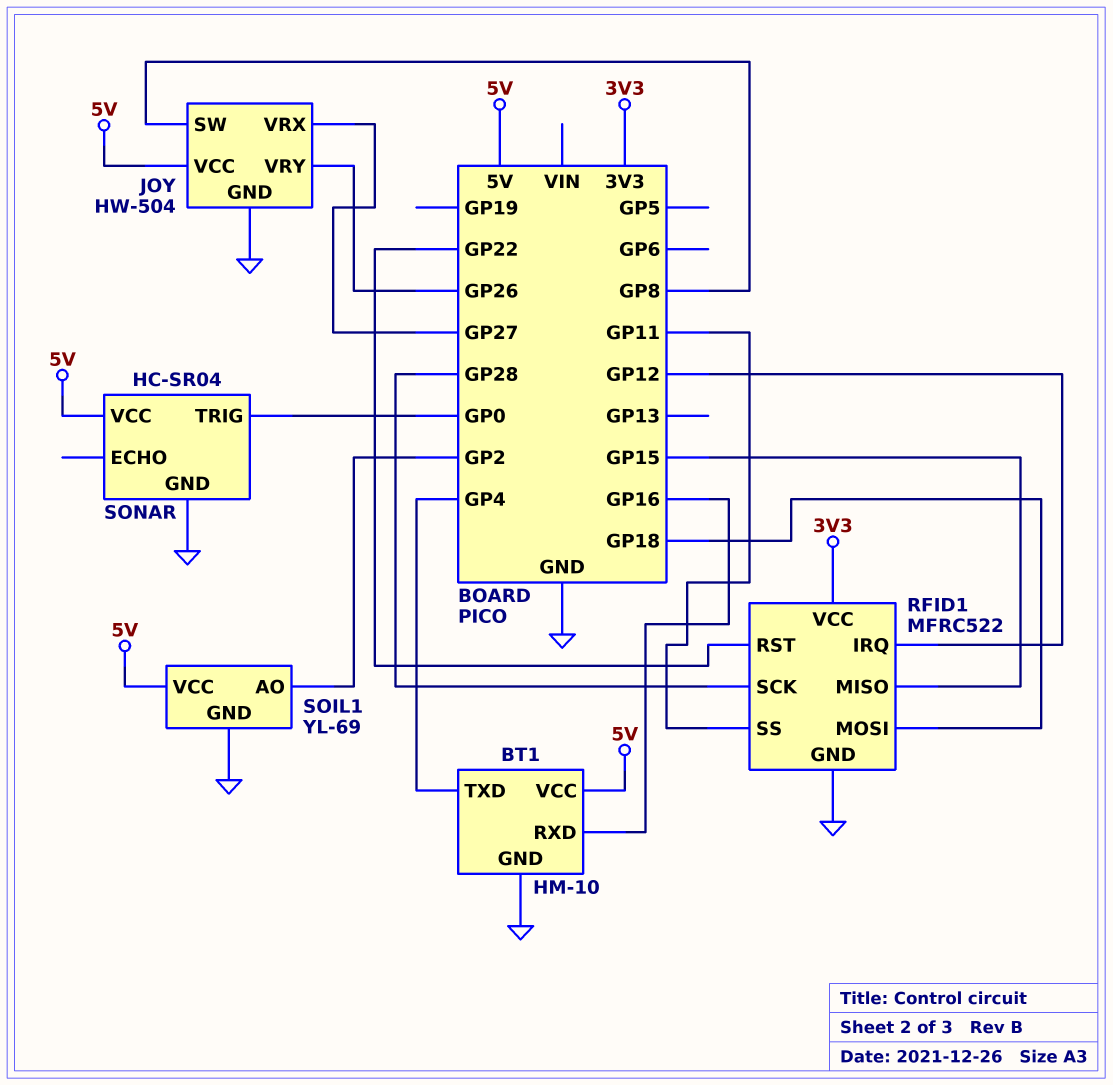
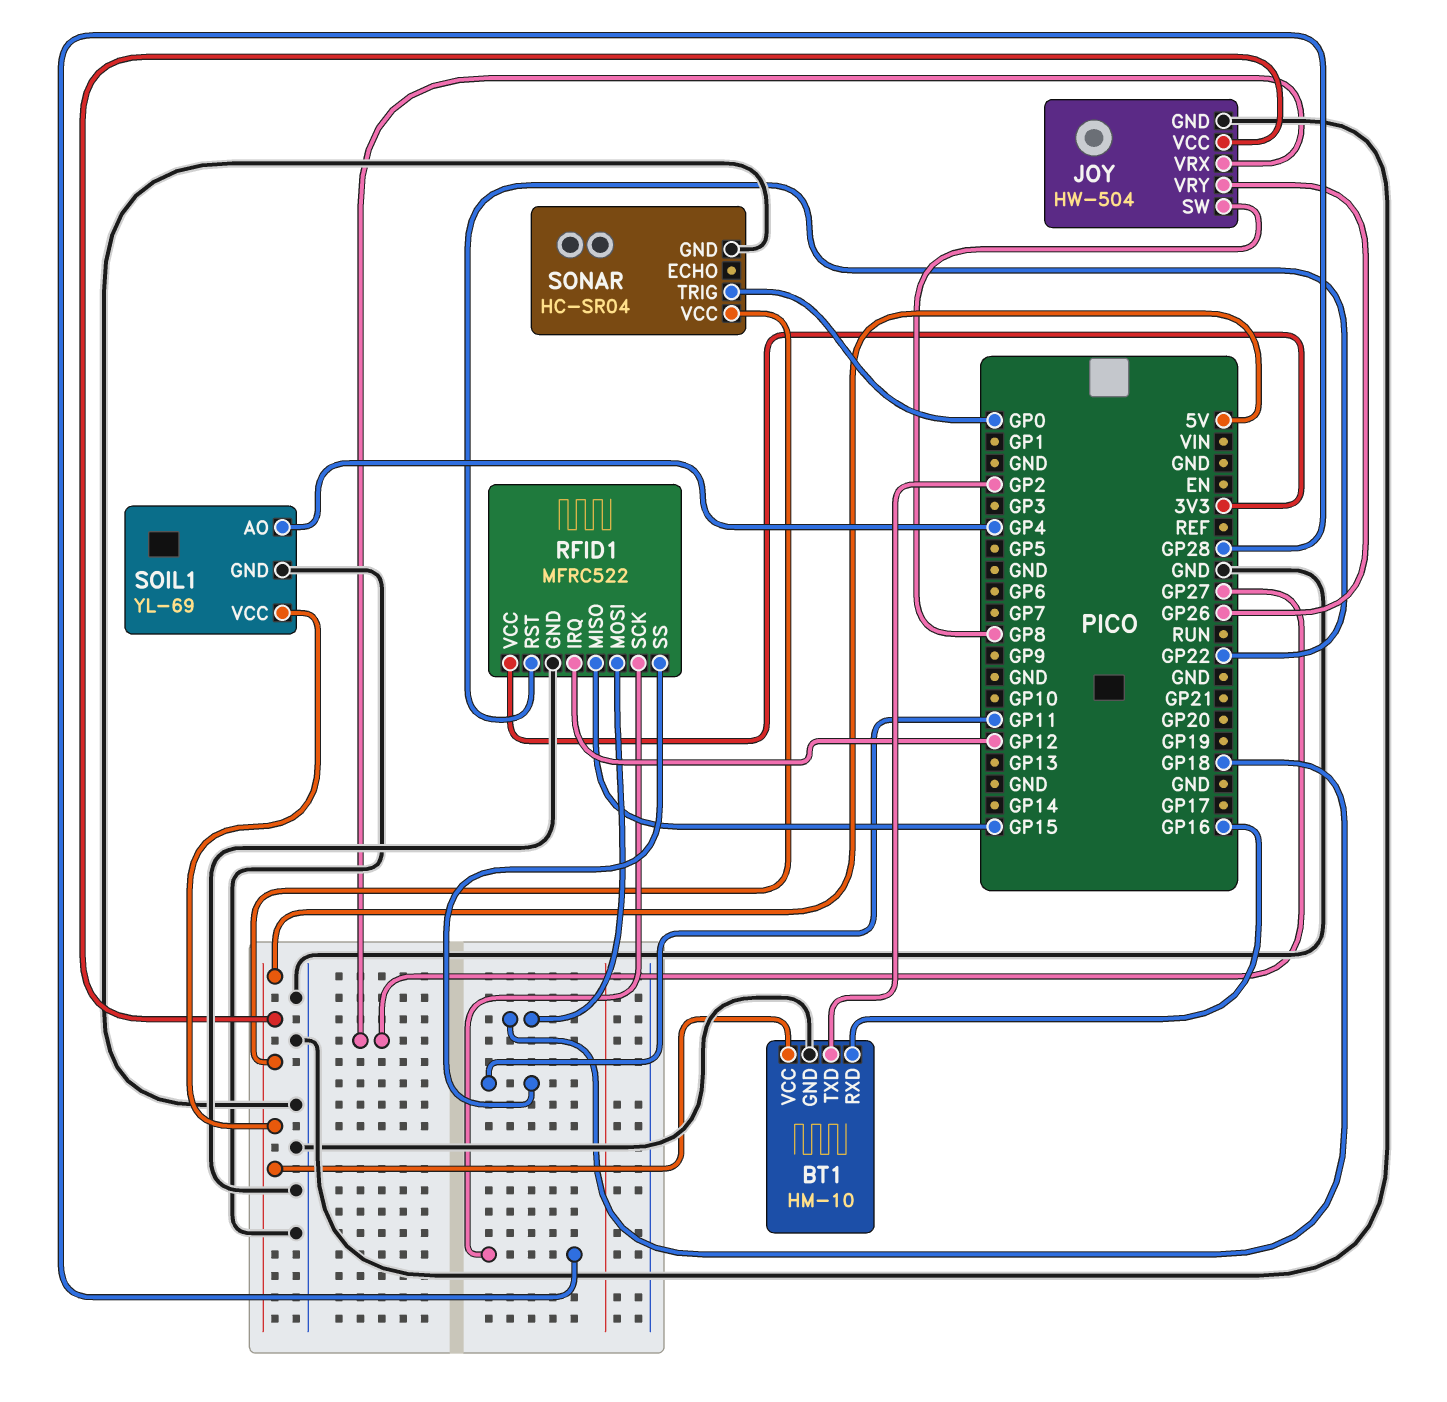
BT1 pin TXD: GP4 -> GP2
SOIL1 pin AO: GP2 -> GP4

